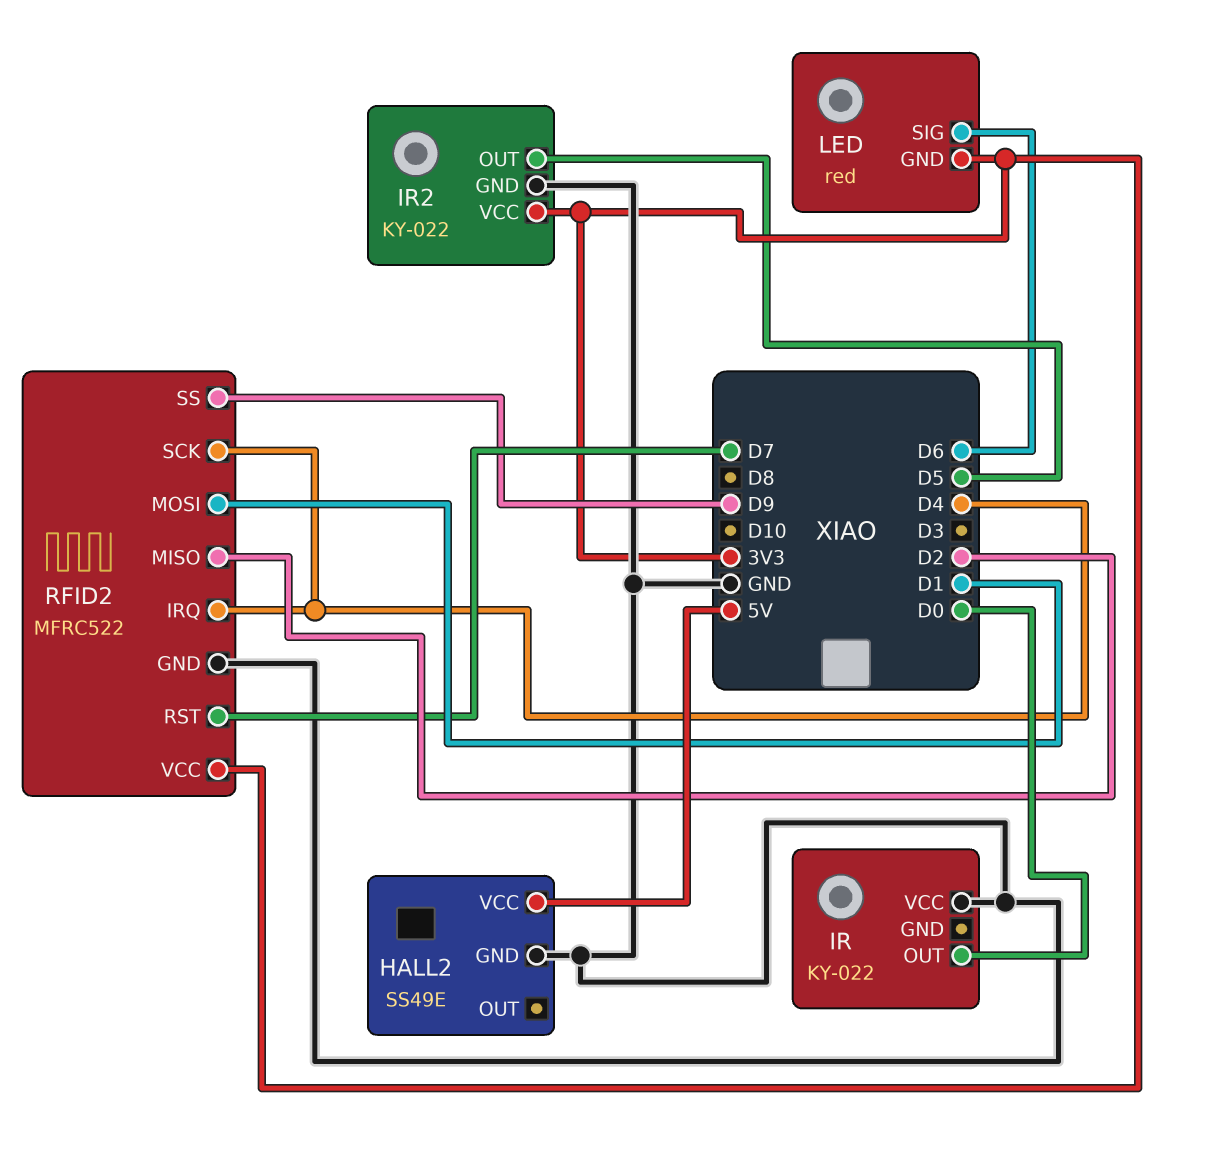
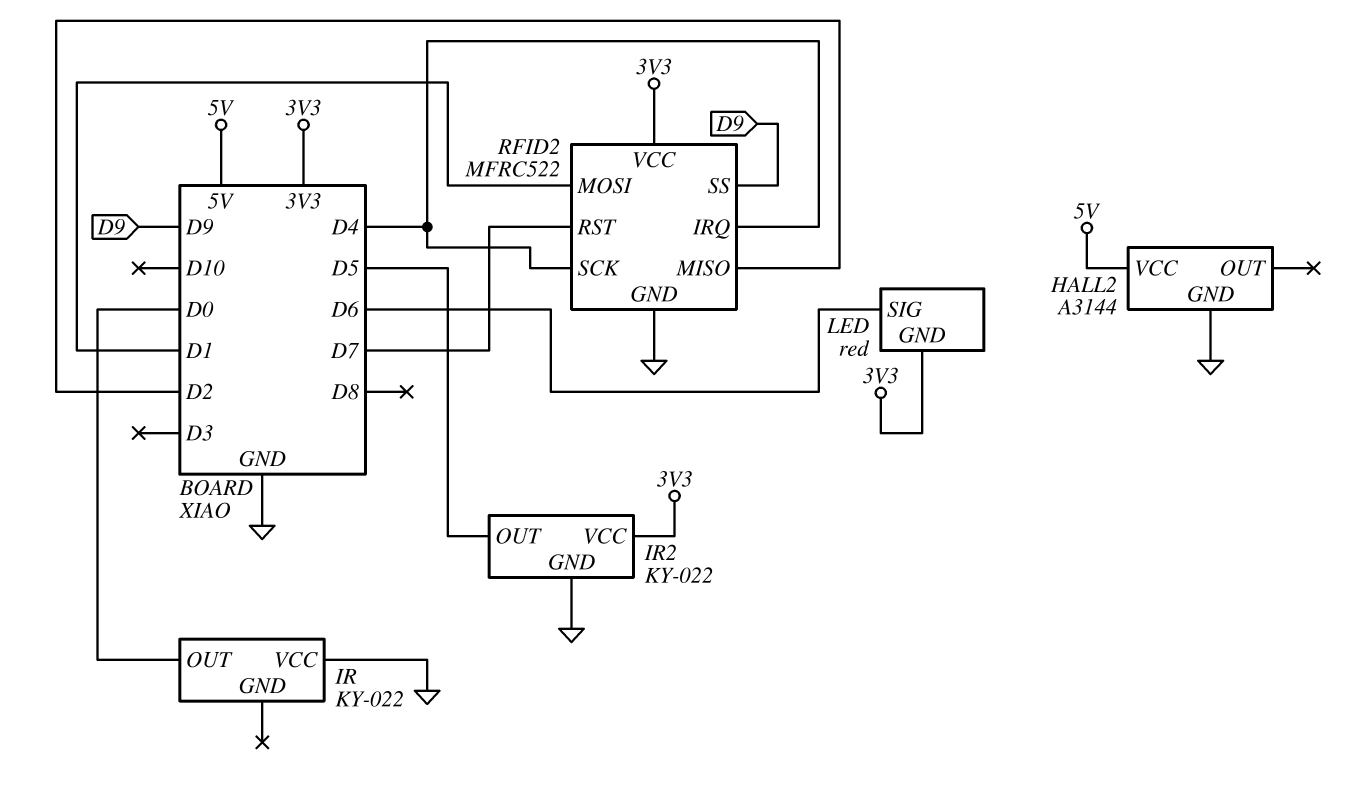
HALL2: SS49E -> A3144

